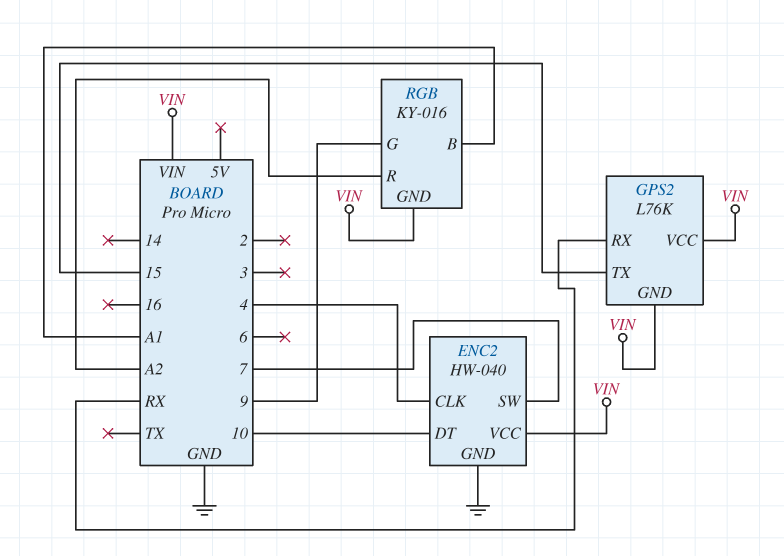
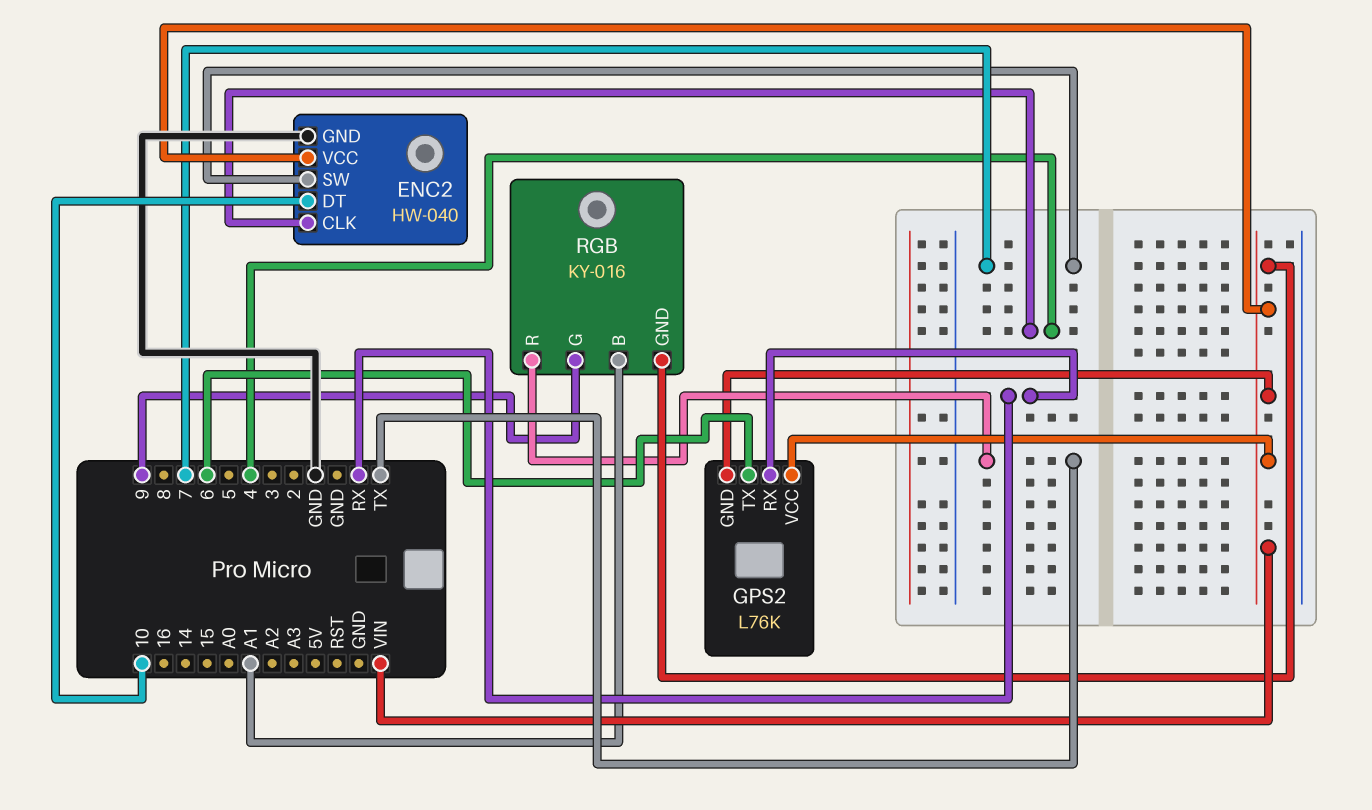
GPS2 pin TX: 15 -> 6
RGB pin R: A2 -> TX

